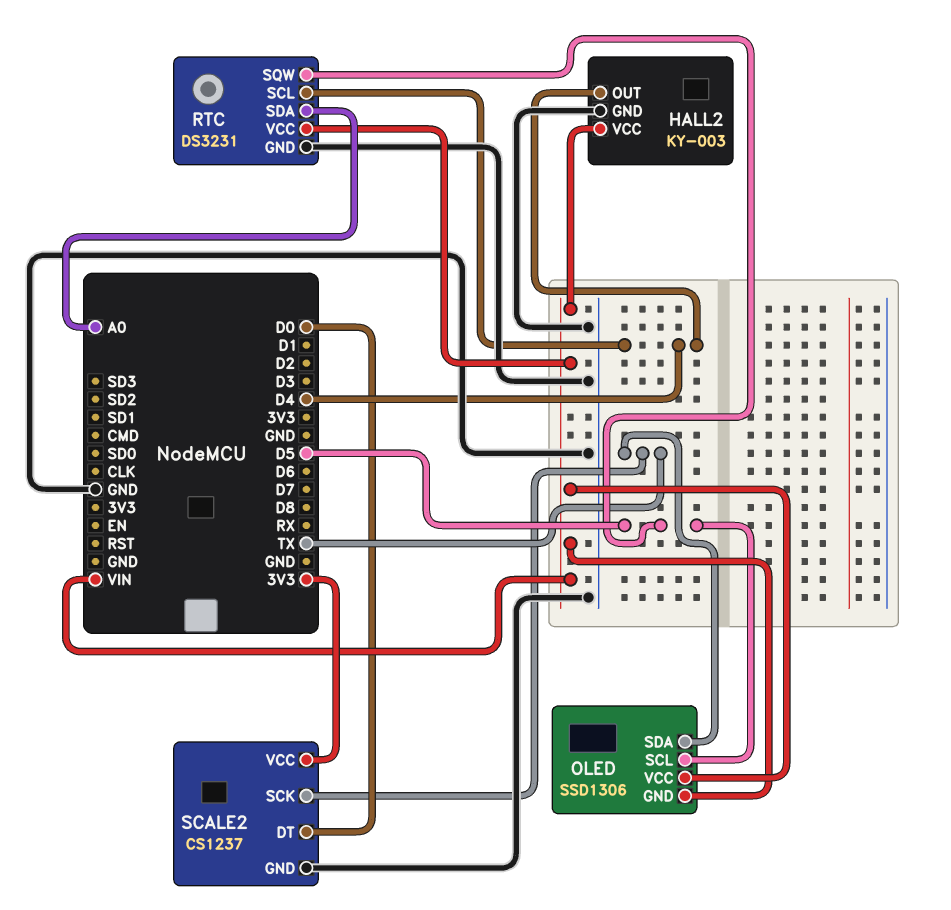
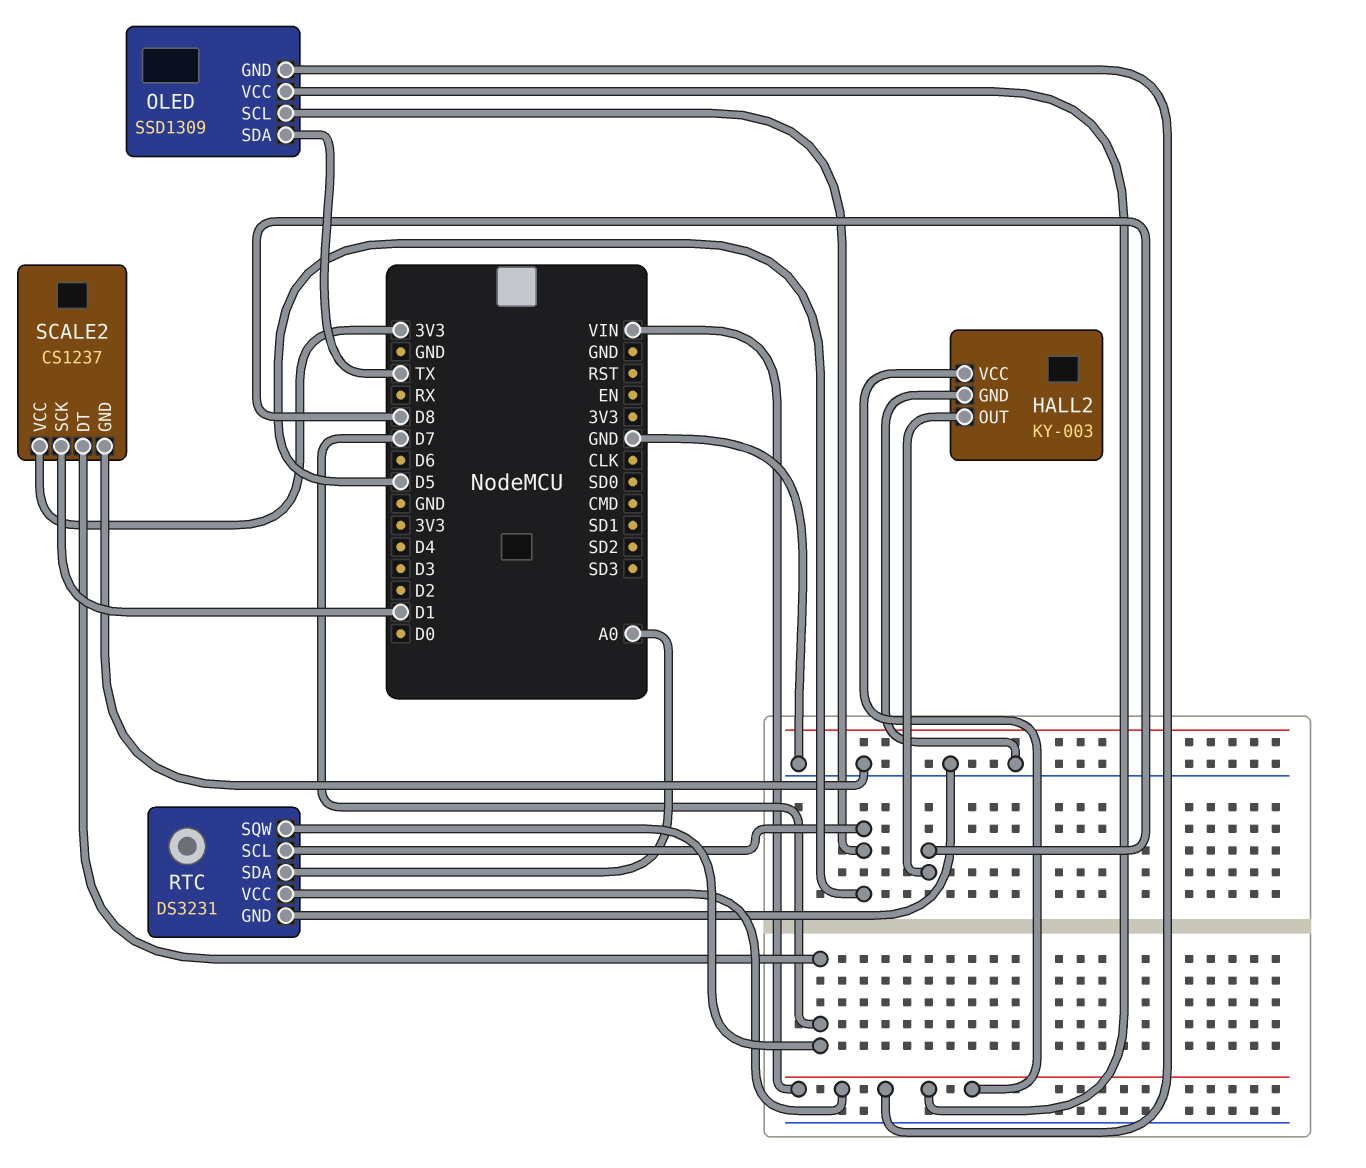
HALL2 pin OUT: D4 -> D8
OLED: SSD1306 -> SSD1309
RTC pin SCL: D4 -> D5
RTC pin SQW: D5 -> D7
SCALE2 pin DT: D0 -> D7
SCALE2 pin SCK: TX -> D1

